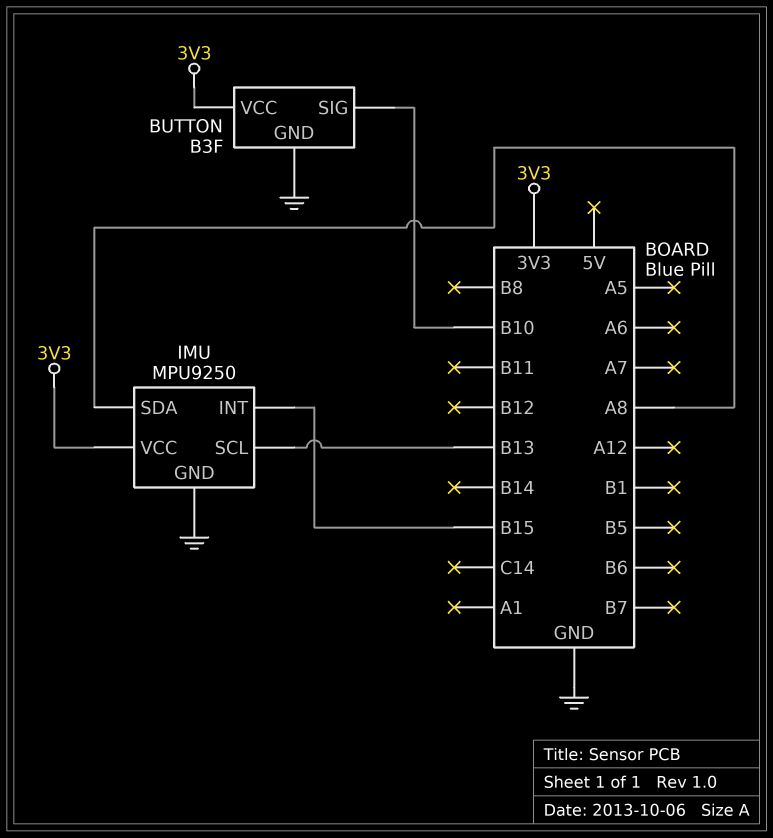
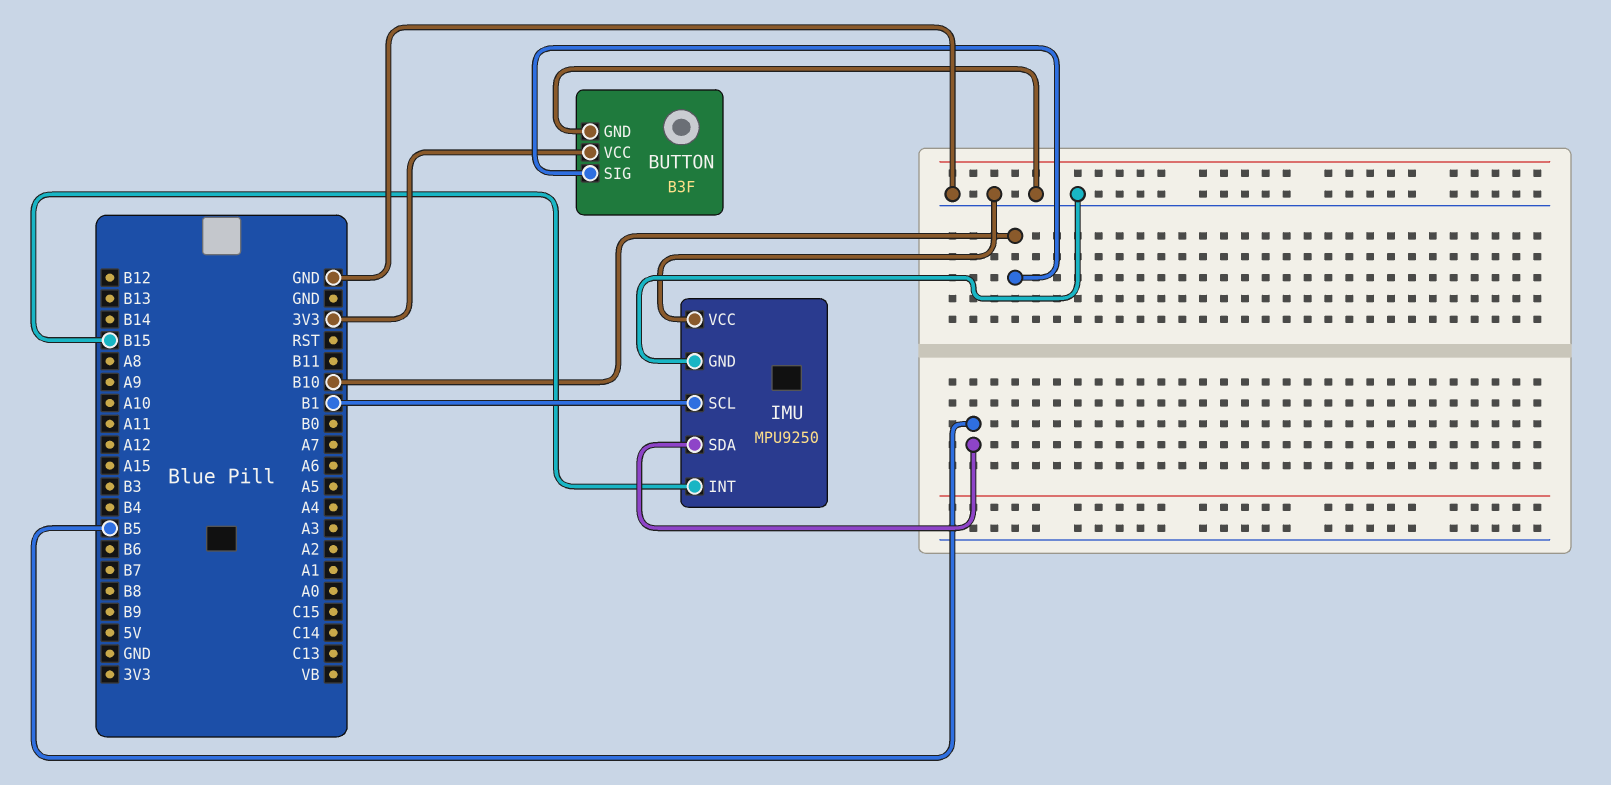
IMU pin SCL: B13 -> B1
IMU pin SDA: A8 -> B5
IMU pin VCC: 3V3 -> GND

